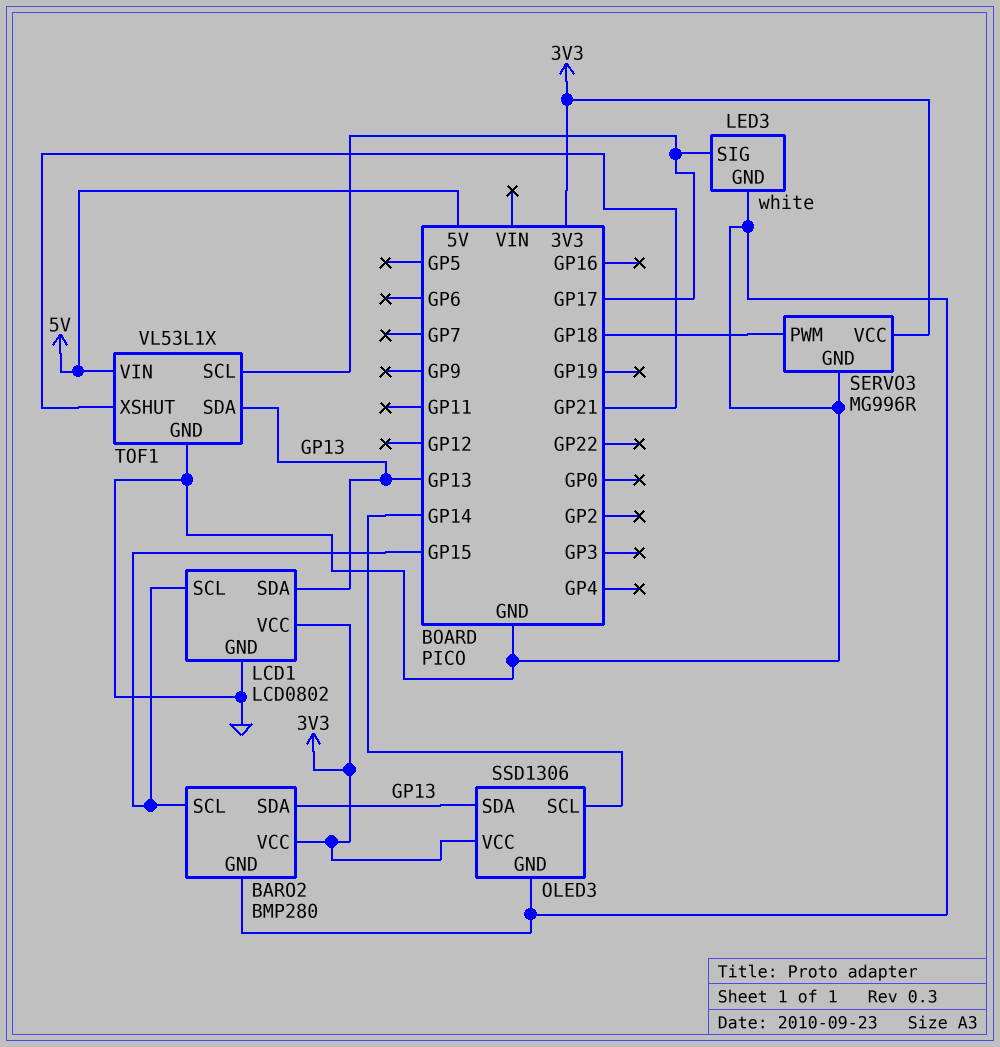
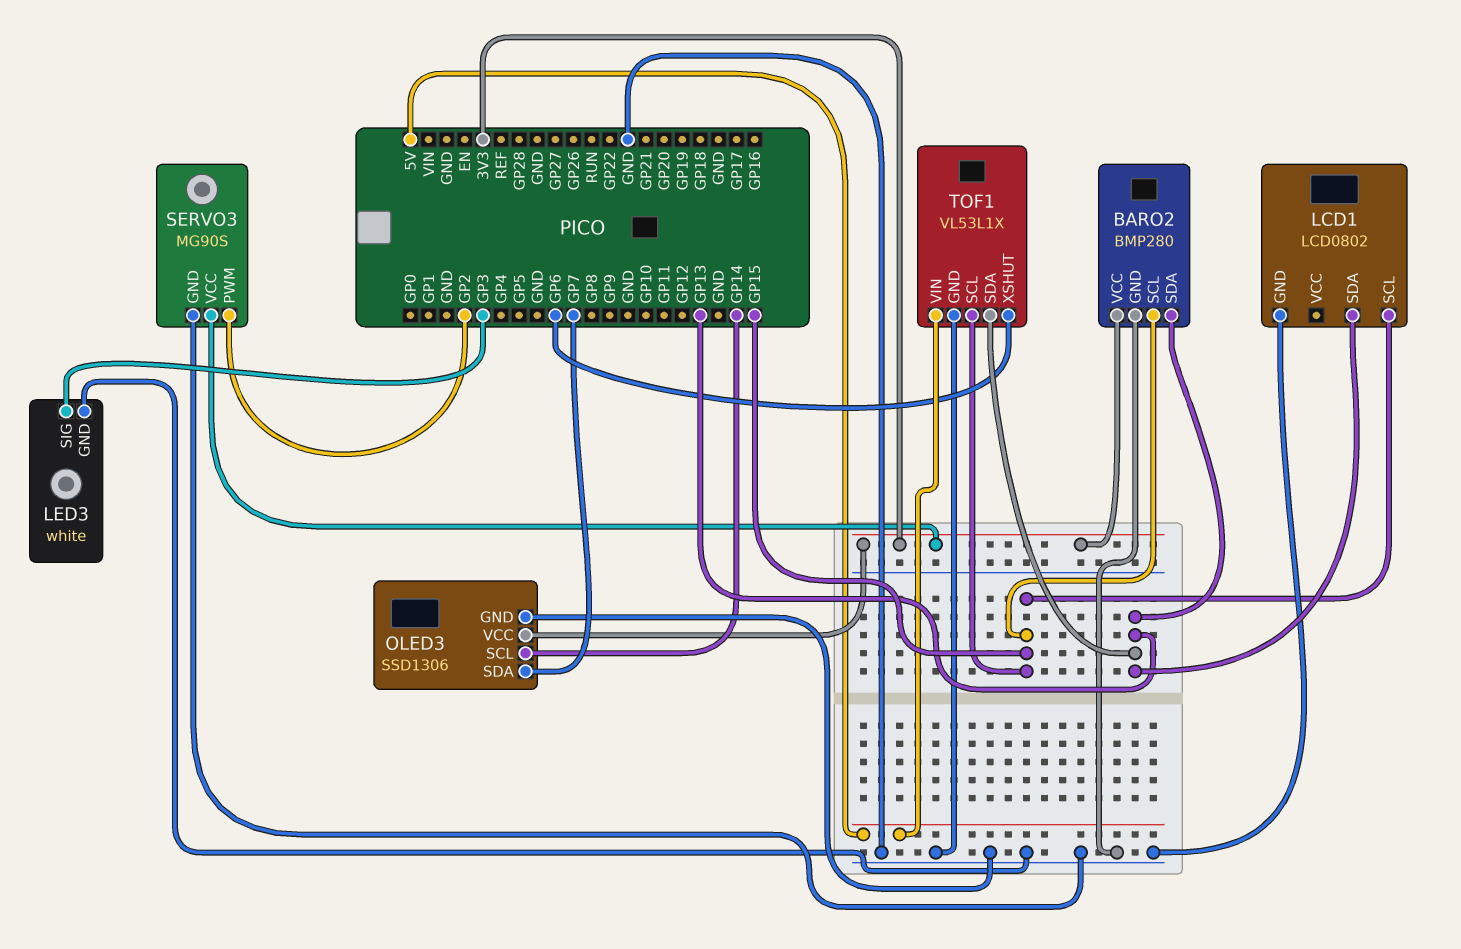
LCD1 pin VCC: 3V3 -> none
LED3 pin SIG: GP17 -> GP3
OLED3 pin SDA: GP13 -> GP7
SERVO3: MG996R -> MG90S
SERVO3 pin PWM: GP18 -> GP2
TOF1 pin SCL: GP17 -> GP15
TOF1 pin XSHUT: GP21 -> GP6

